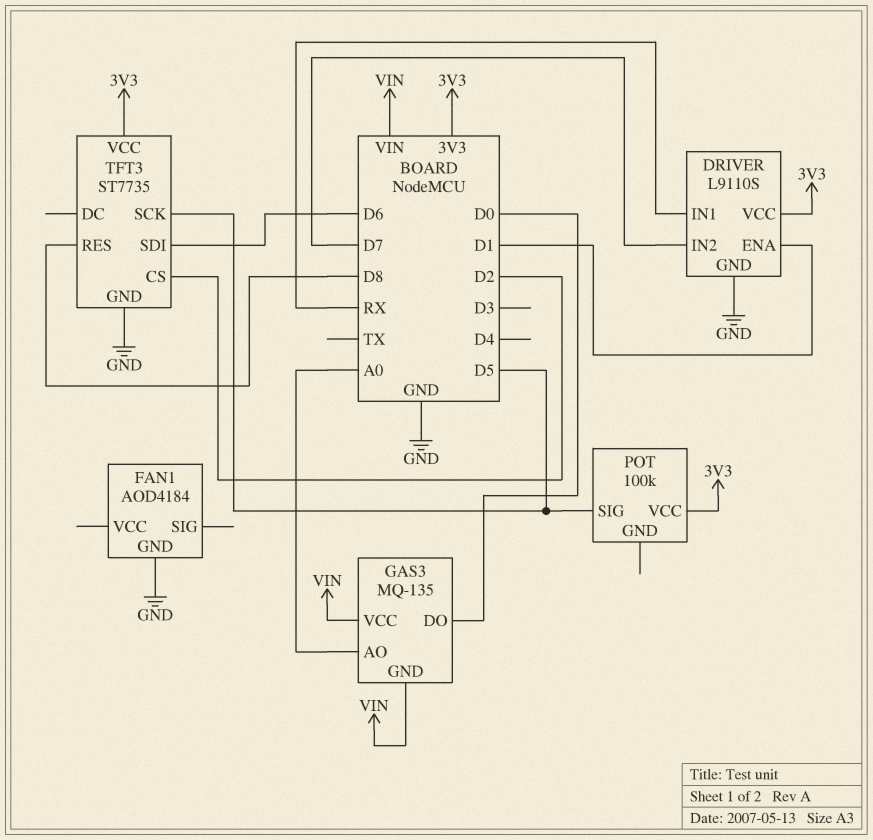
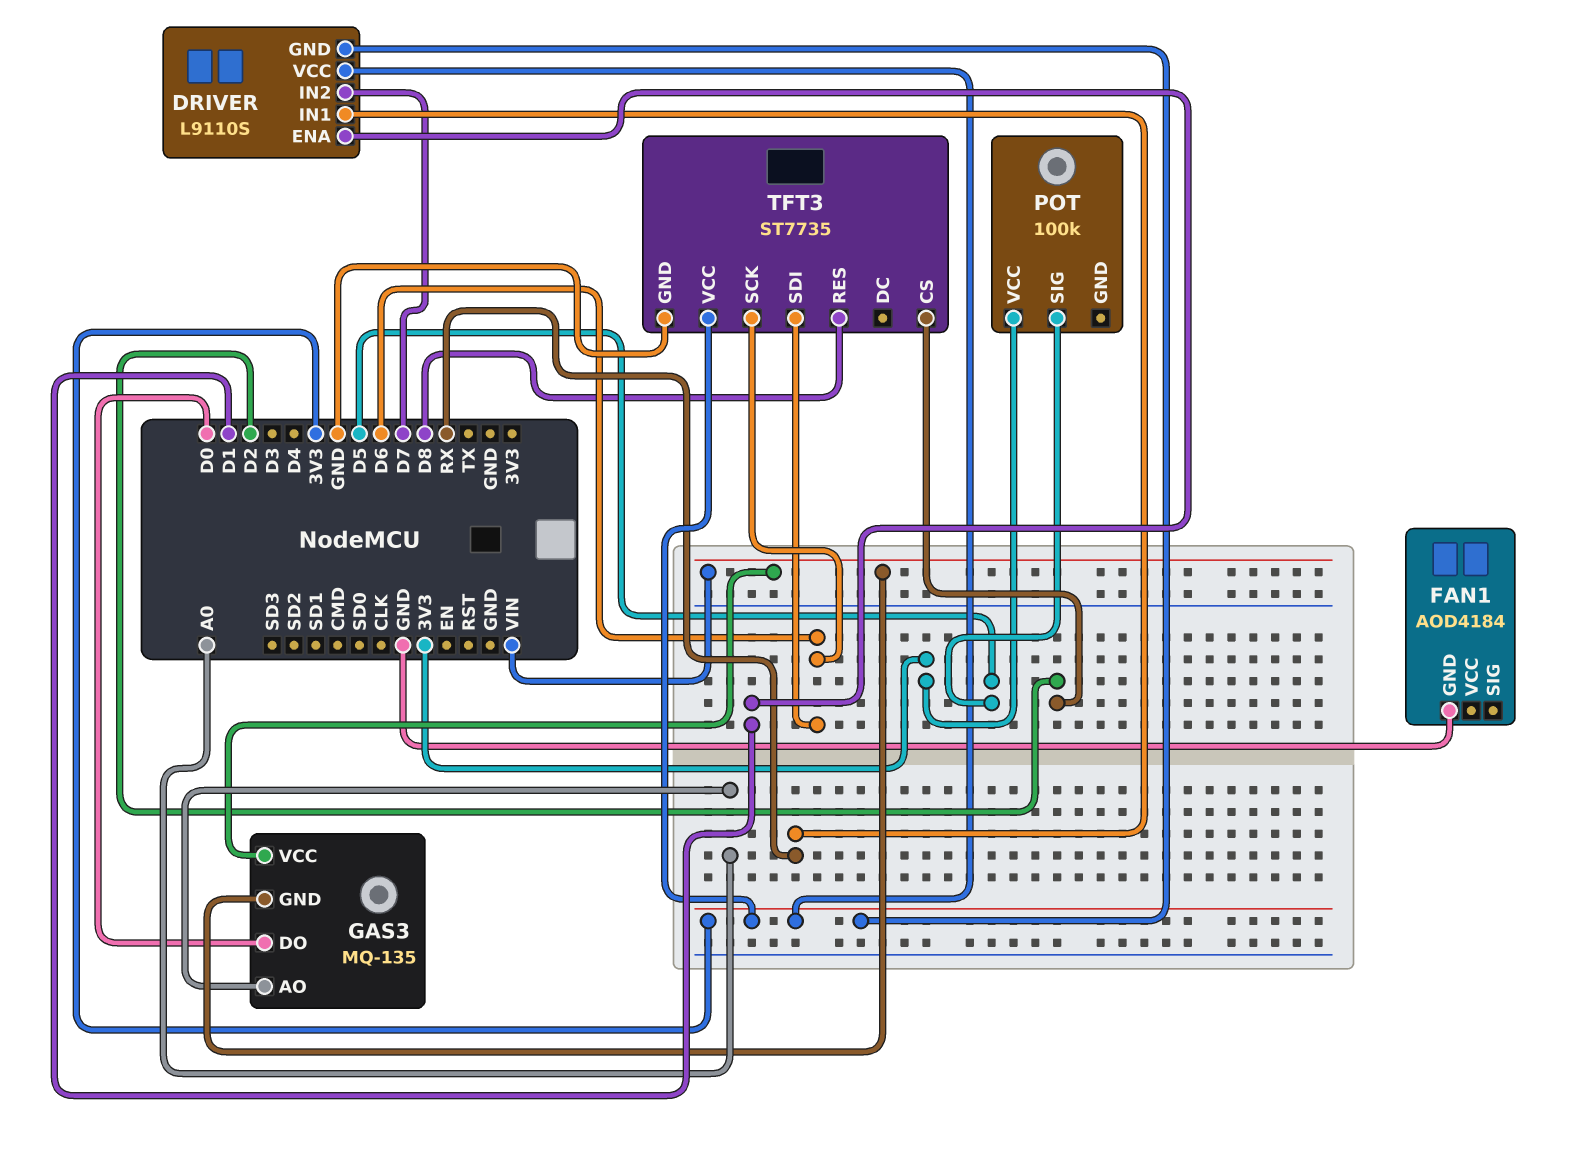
DRIVER pin GND: GND -> 3V3
TFT3 pin SCK: D5 -> D6

